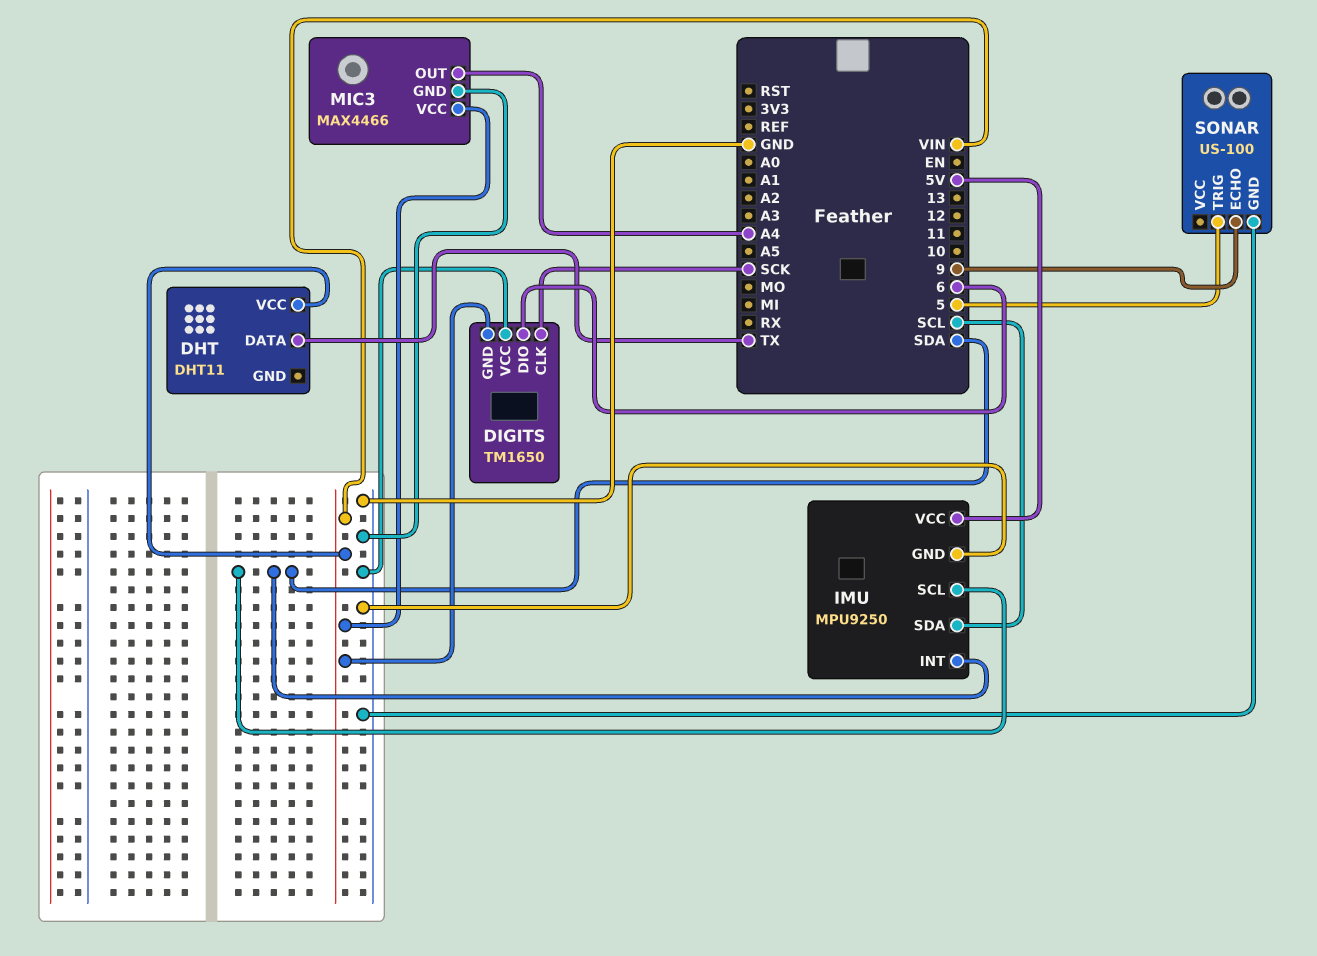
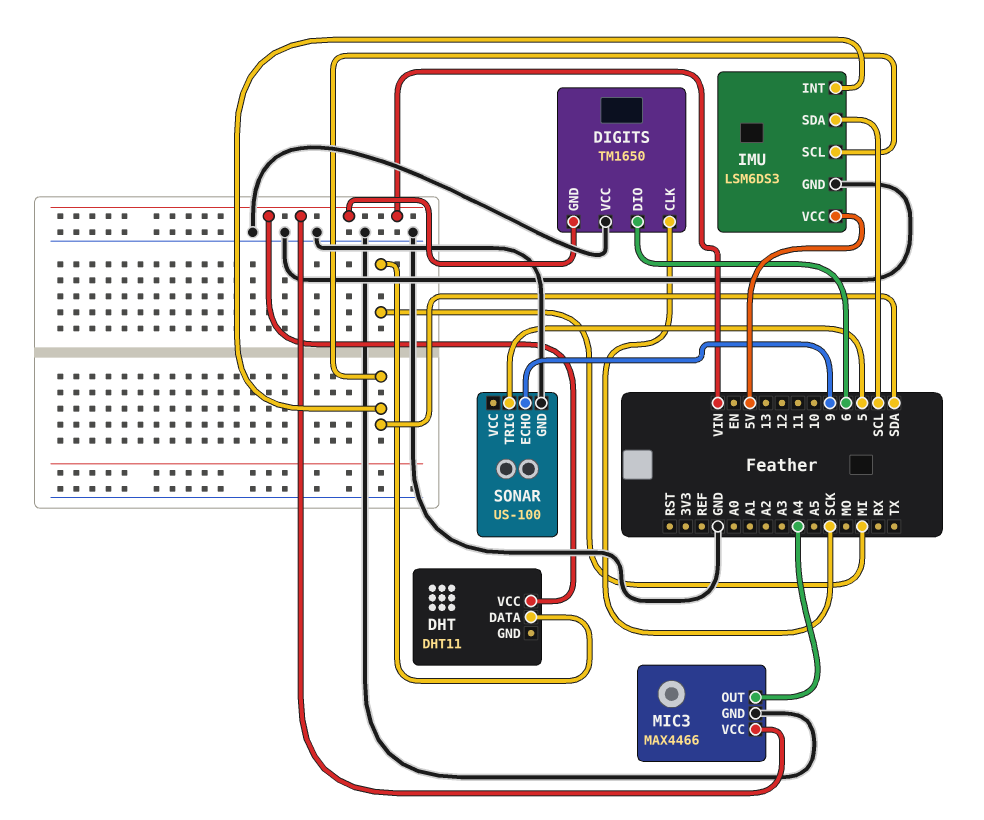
DHT pin DATA: TX -> MI
IMU: MPU9250 -> LSM6DS3

